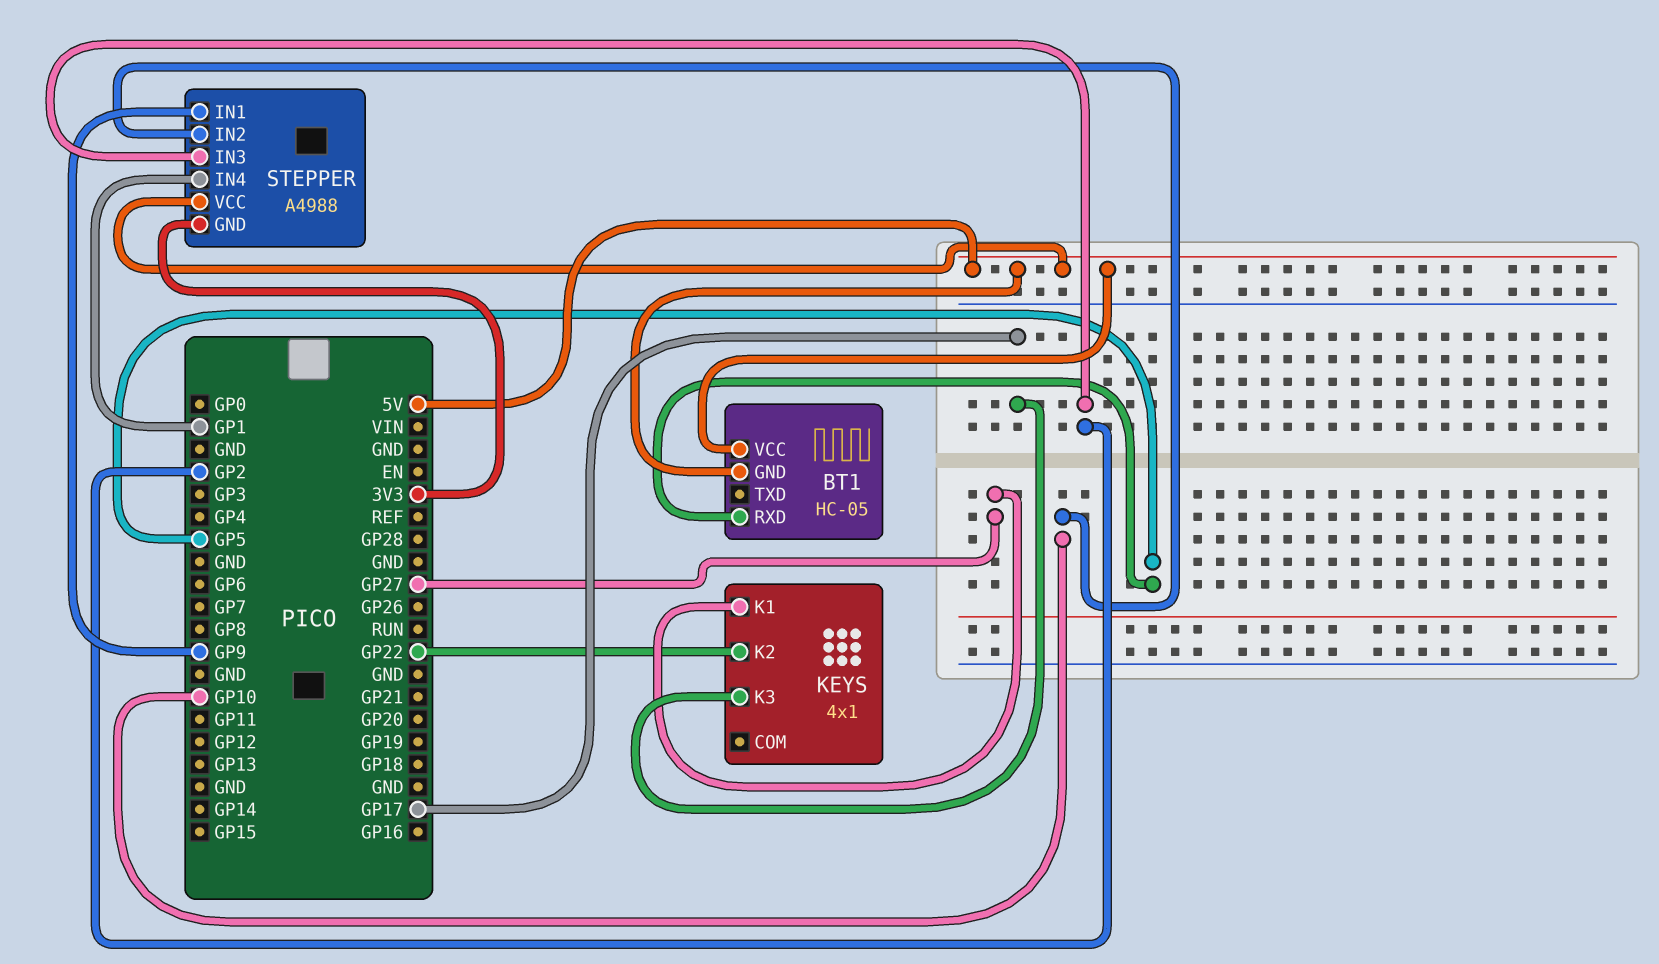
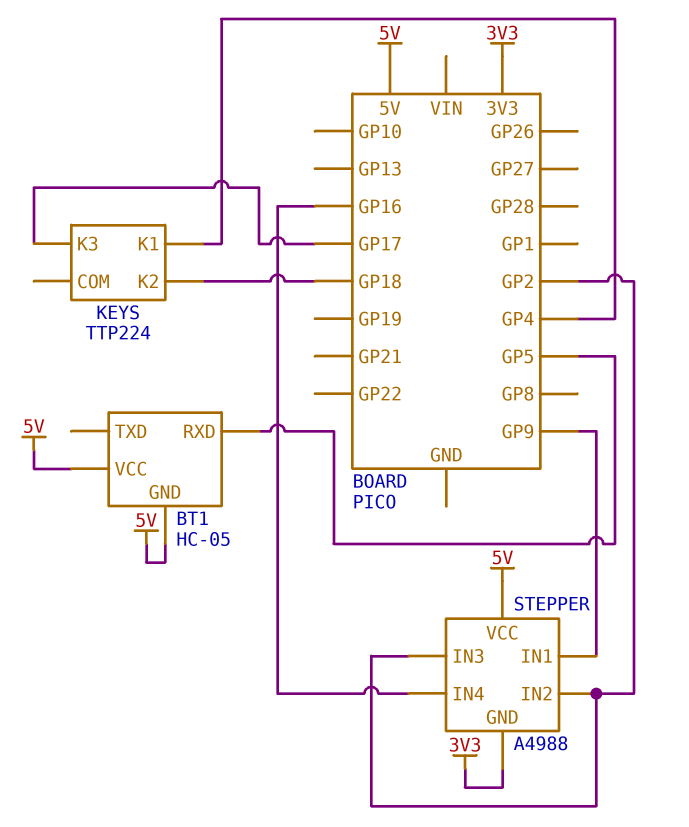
KEYS: 4x1 -> TTP224
KEYS pin K1: GP27 -> GP4
KEYS pin K2: GP22 -> GP18
STEPPER pin IN2: GP10 -> GP2
STEPPER pin IN4: GP1 -> GP16

